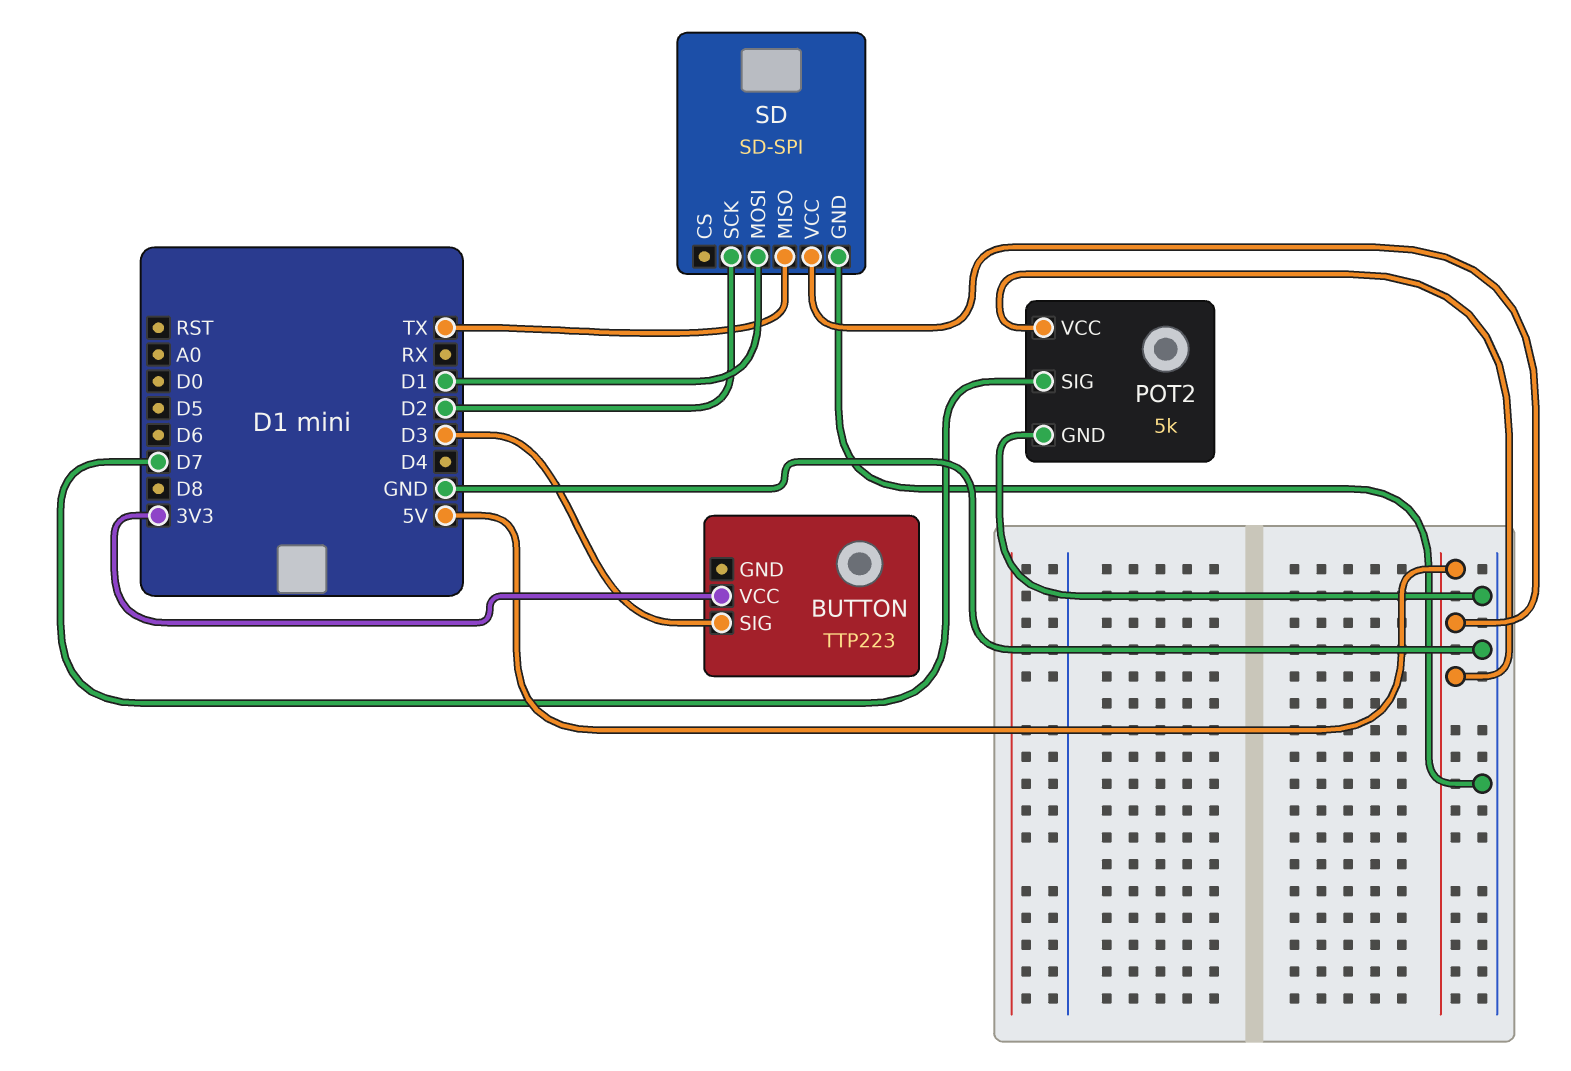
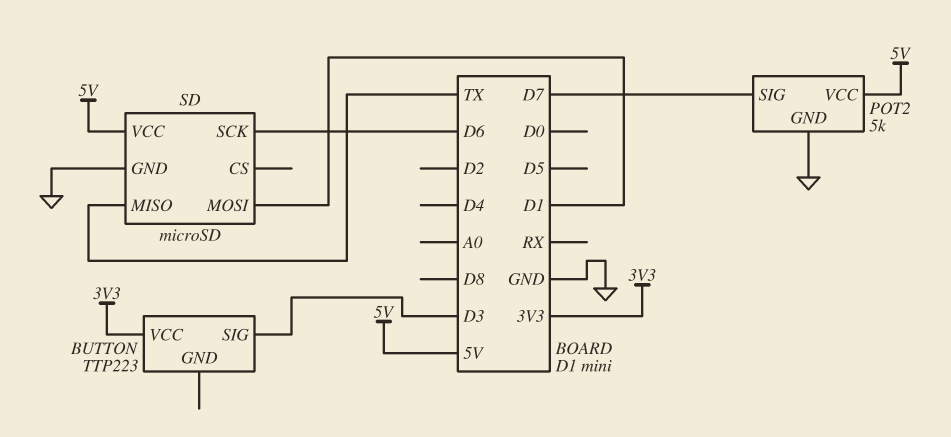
SD: SD-SPI -> microSD
SD pin SCK: D2 -> D6

